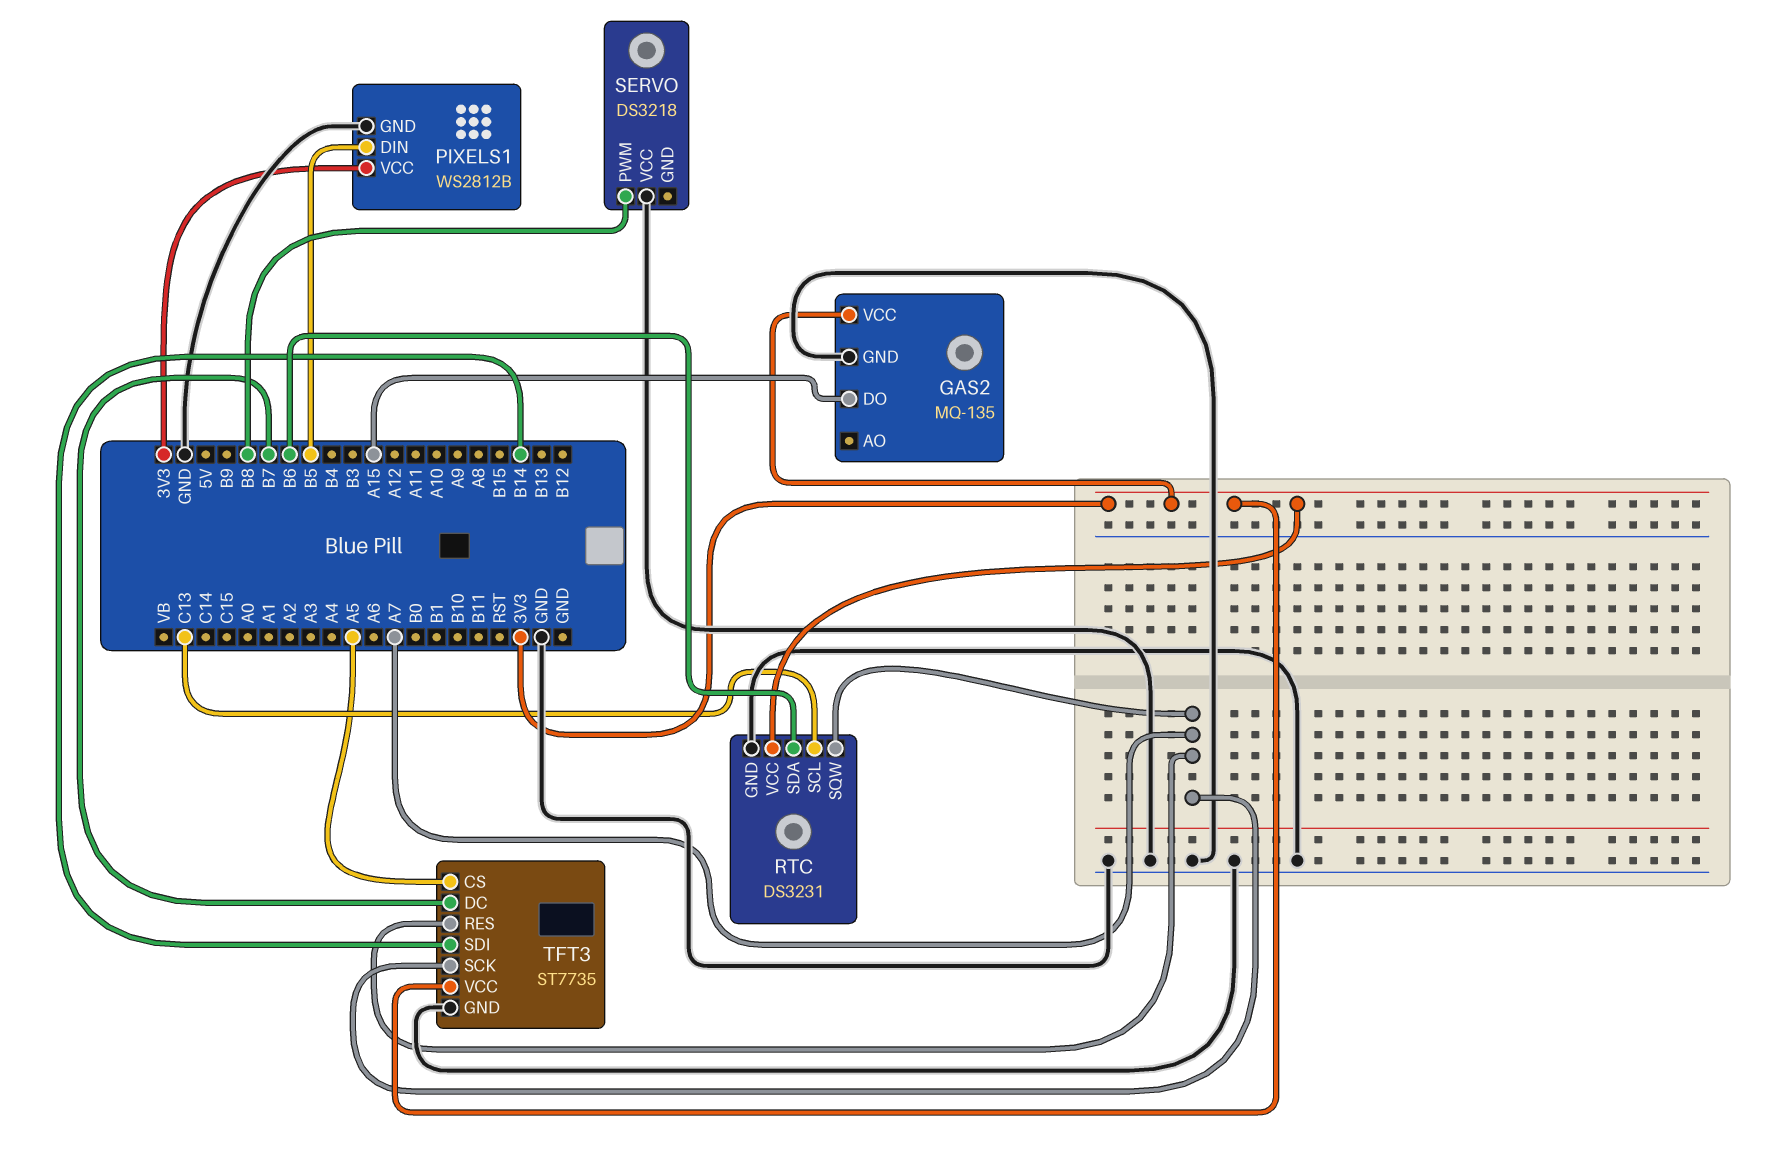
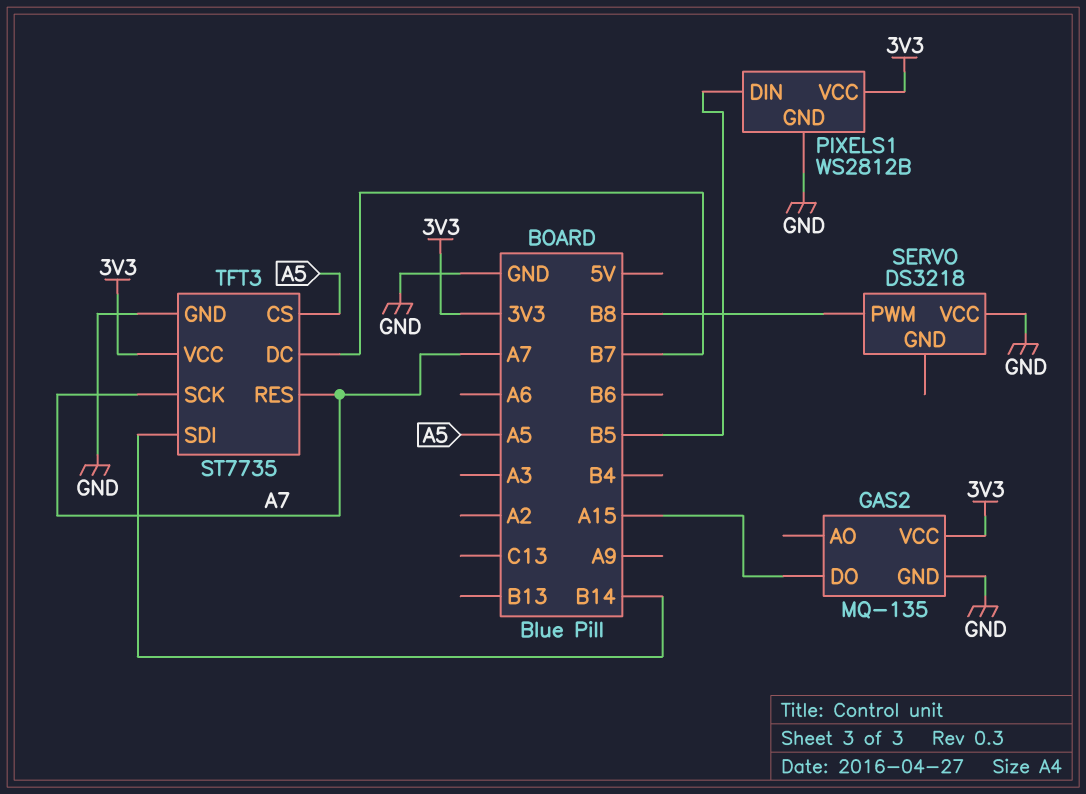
RTC: DS3231 -> none
RTC pin GND: GND -> none
RTC pin SCL: C13 -> none
RTC pin SDA: B6 -> none
RTC pin SQW: A7 -> none
RTC pin VCC: 3V3 -> none

